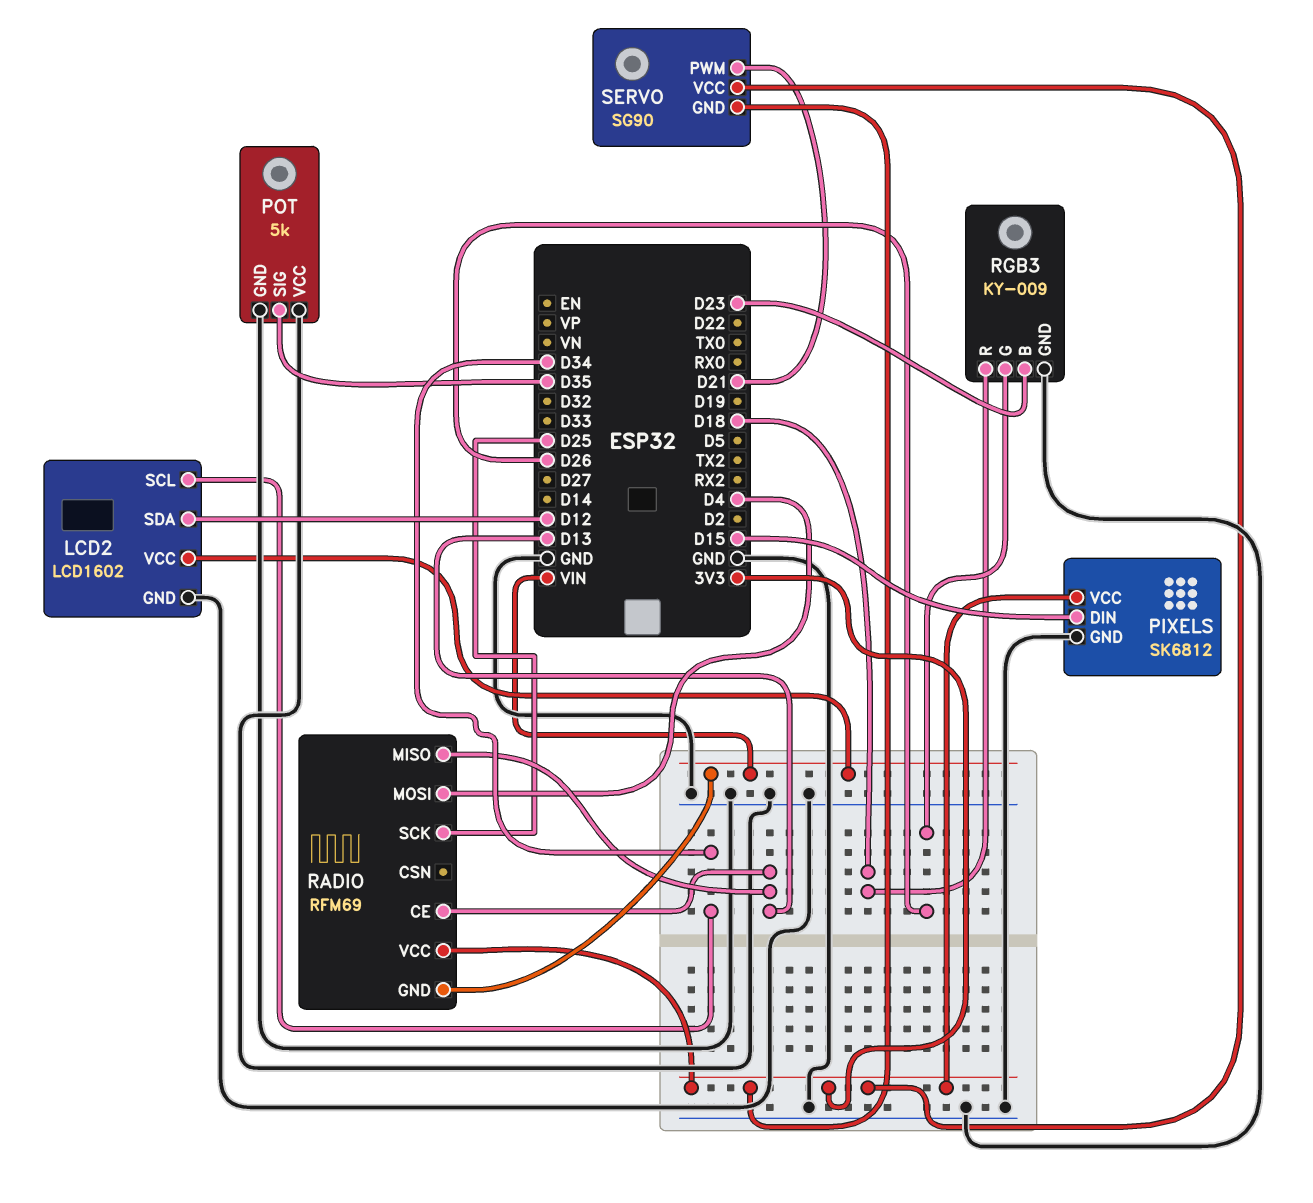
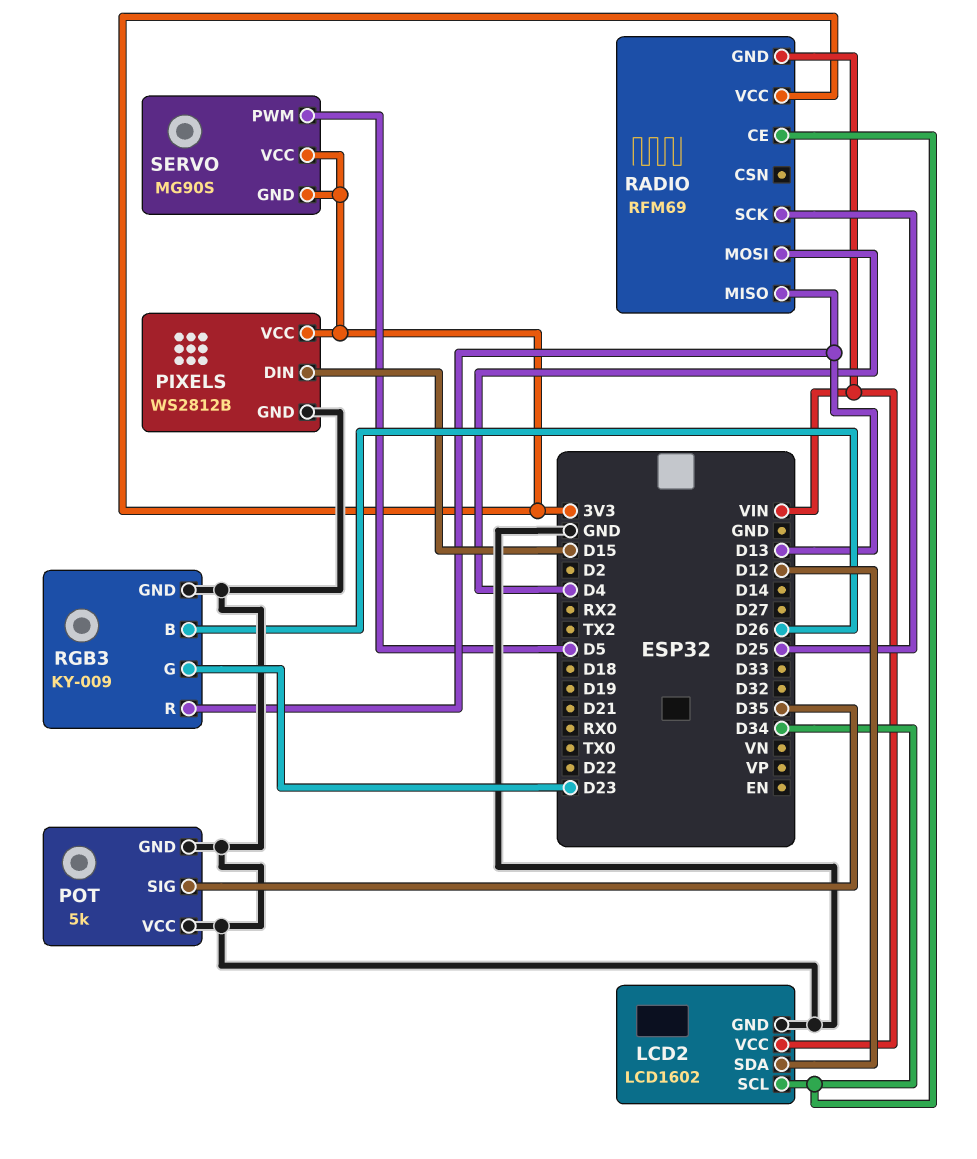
PIXELS: SK6812 -> WS2812B
RADIO pin CE: D13 -> D34
RGB3 pin B: D23 -> D26
RGB3 pin G: D26 -> D23
RGB3 pin R: D18 -> D13
SERVO: SG90 -> MG90S
SERVO pin PWM: D21 -> D5

